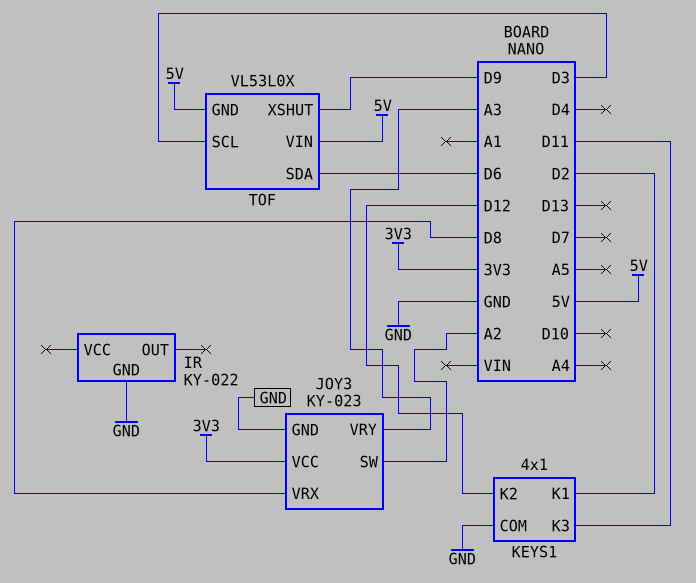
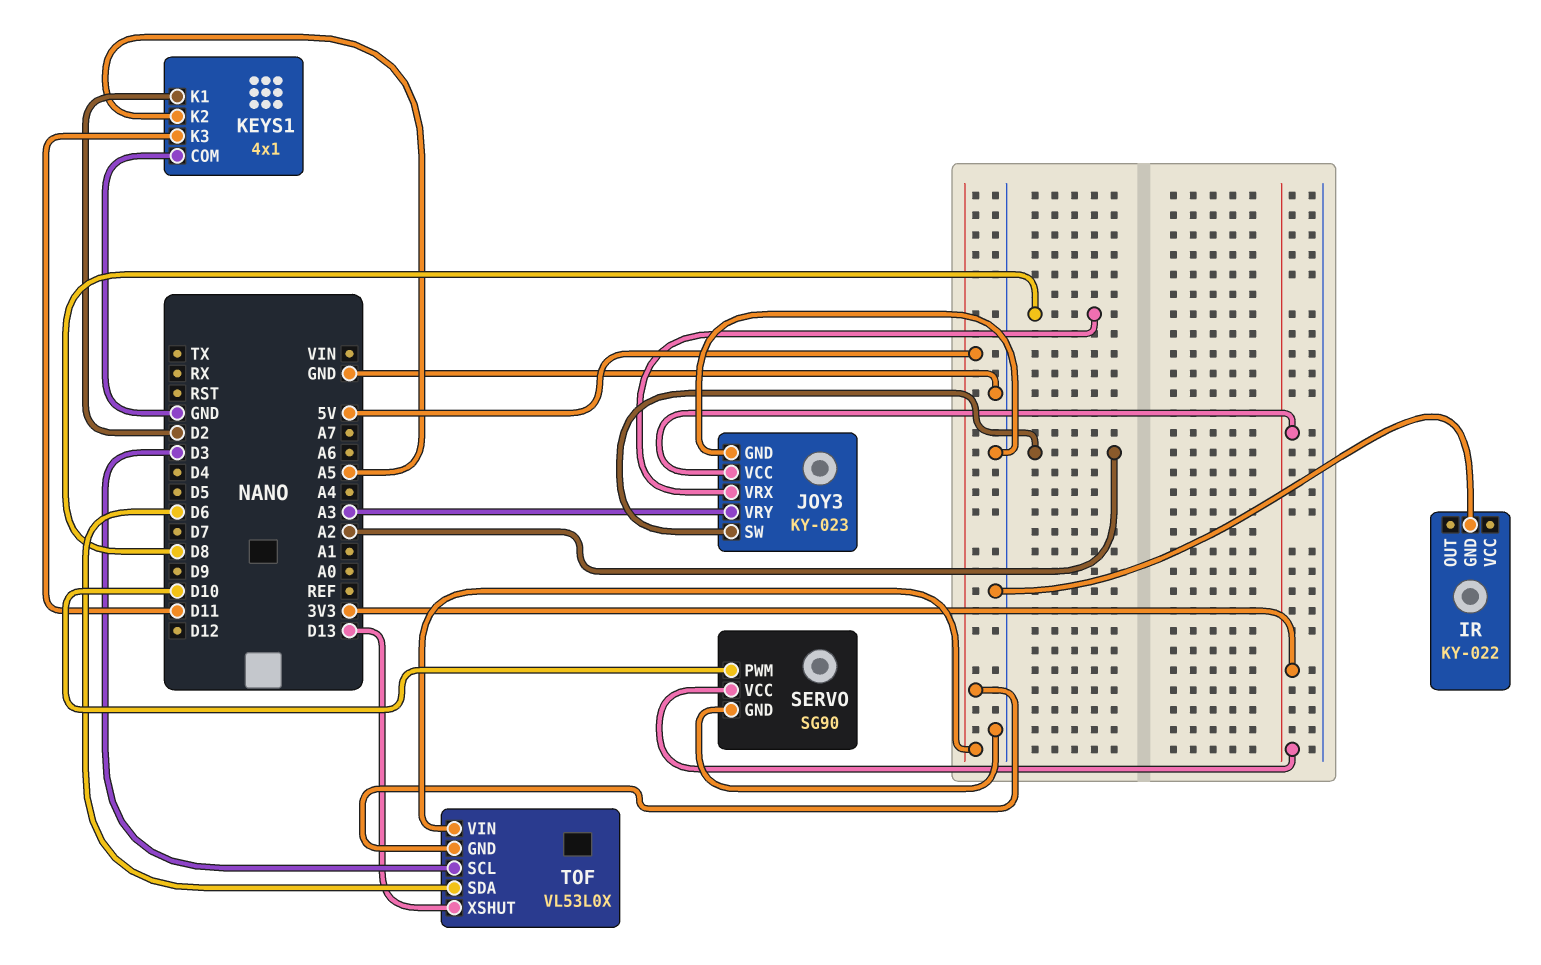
KEYS1 pin K2: D12 -> A5
SERVO: none -> SG90
SERVO pin GND: none -> GND
SERVO pin PWM: none -> D10
SERVO pin VCC: none -> 3V3
TOF pin XSHUT: D9 -> D13

